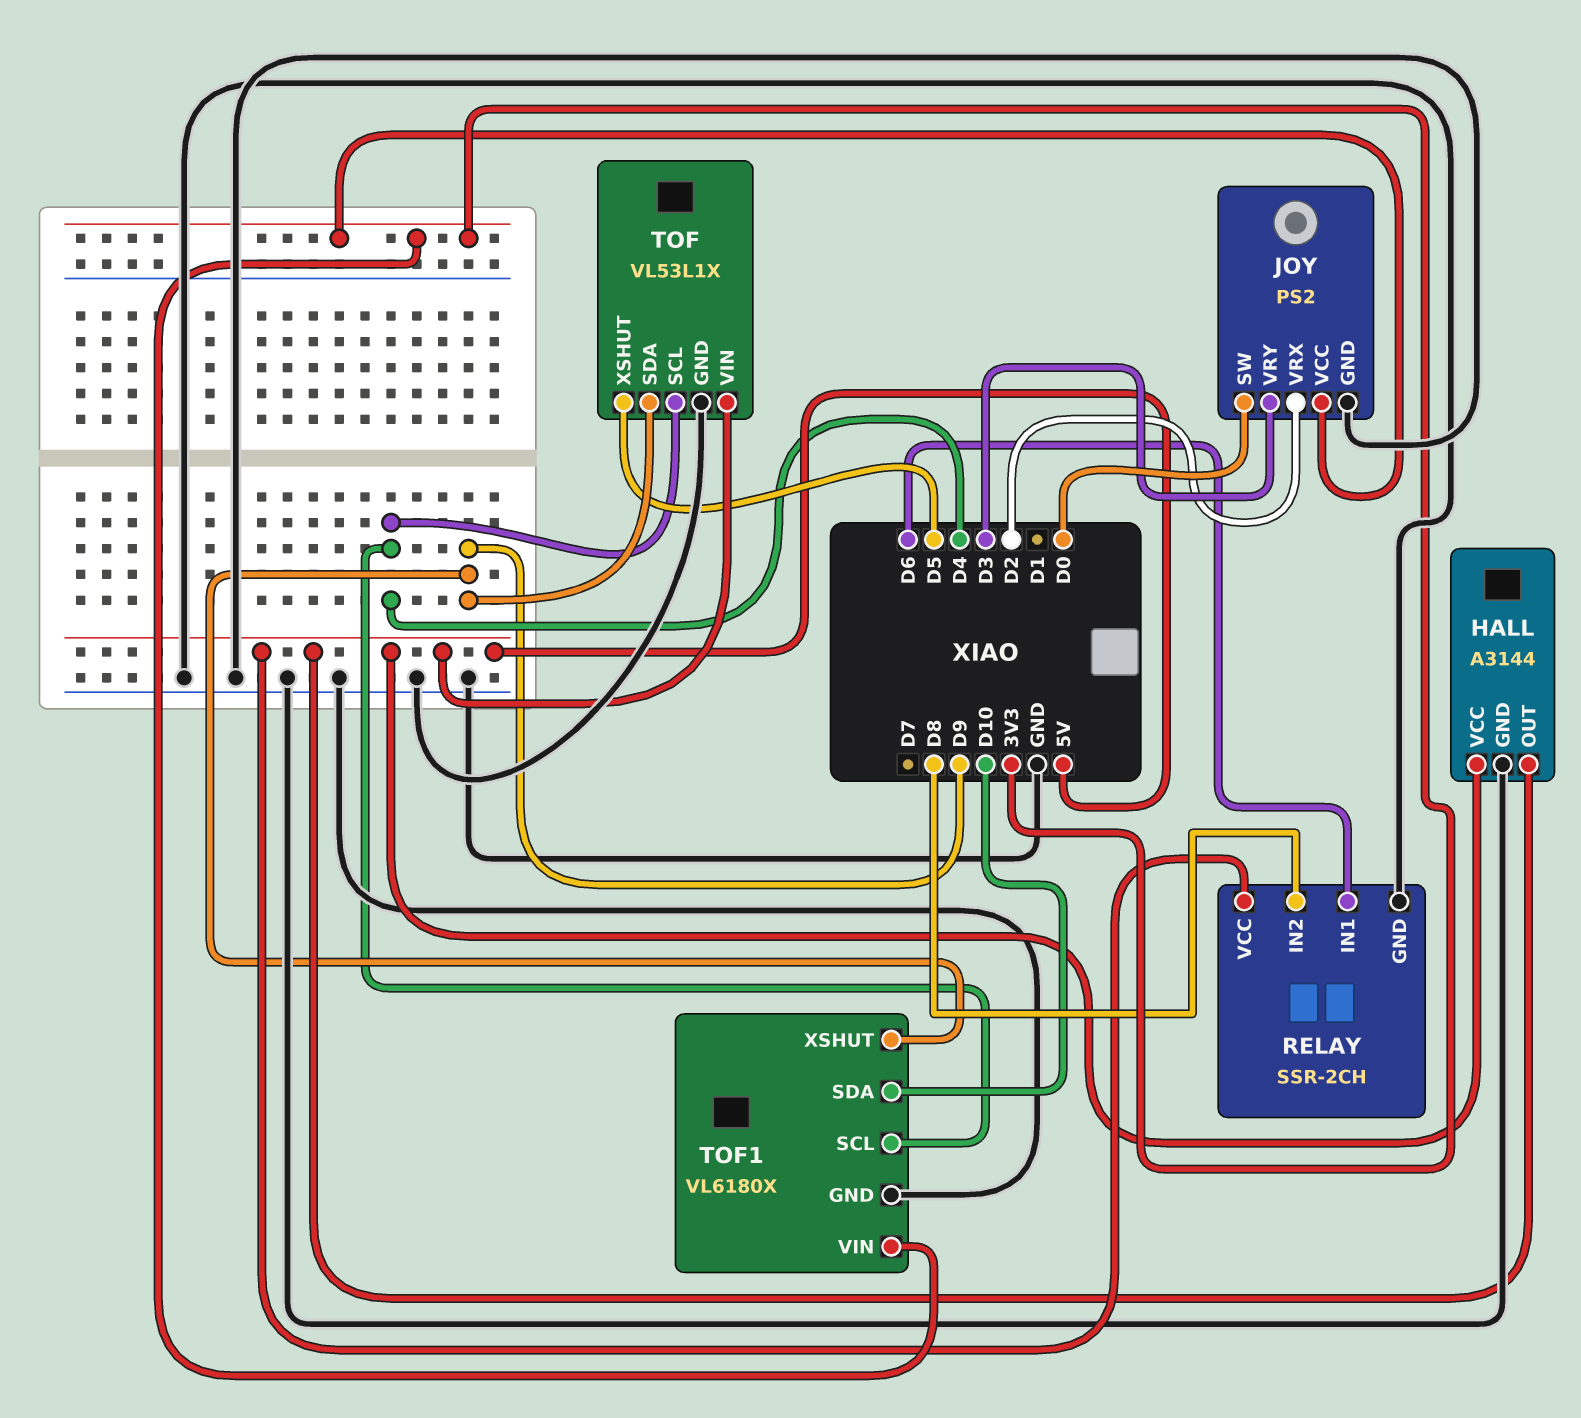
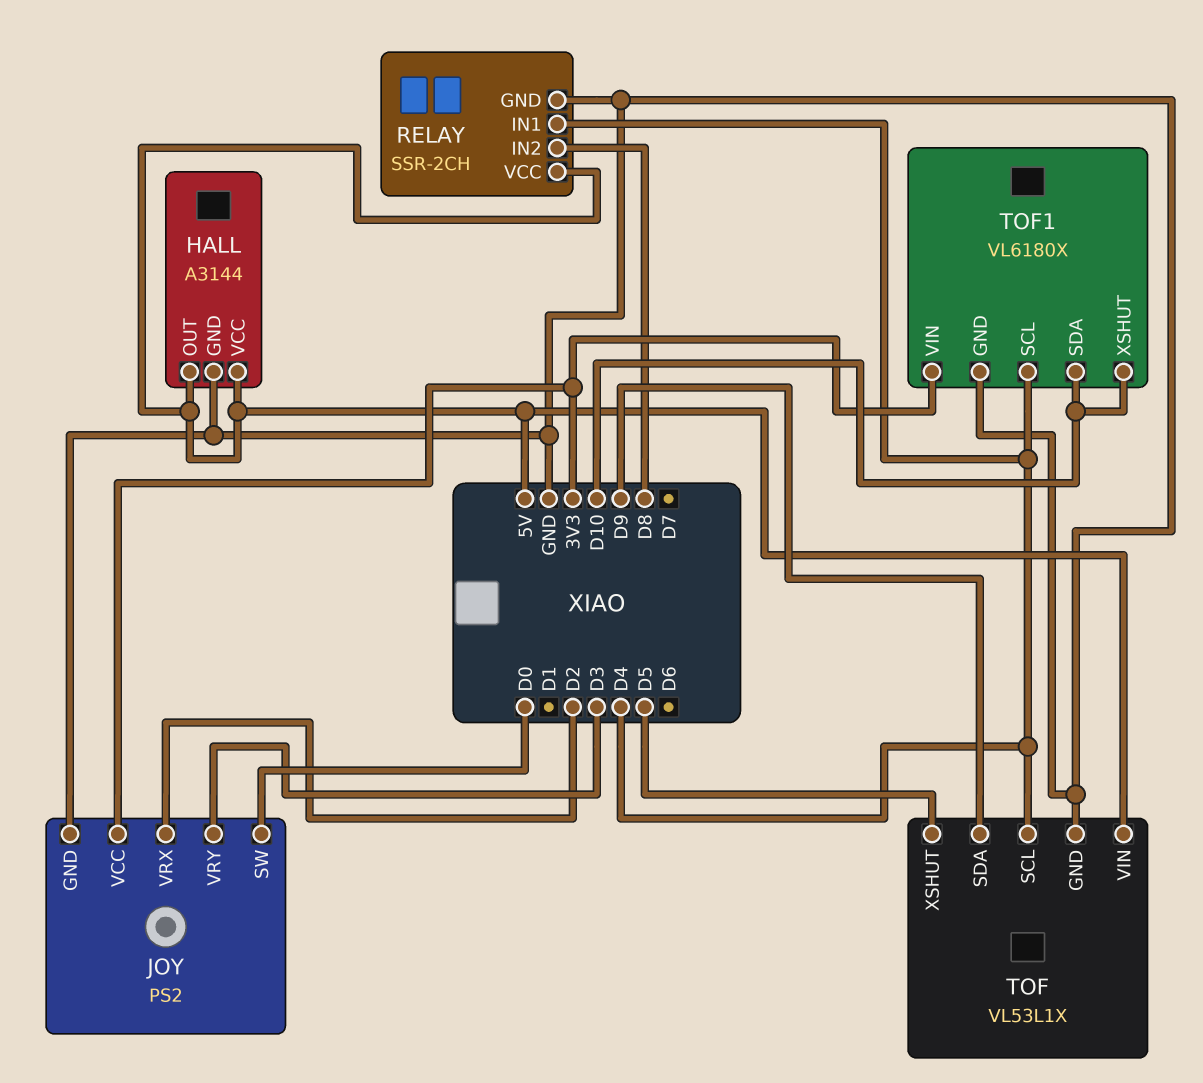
RELAY pin IN1: D6 -> D4
TOF1 pin XSHUT: D9 -> D10

